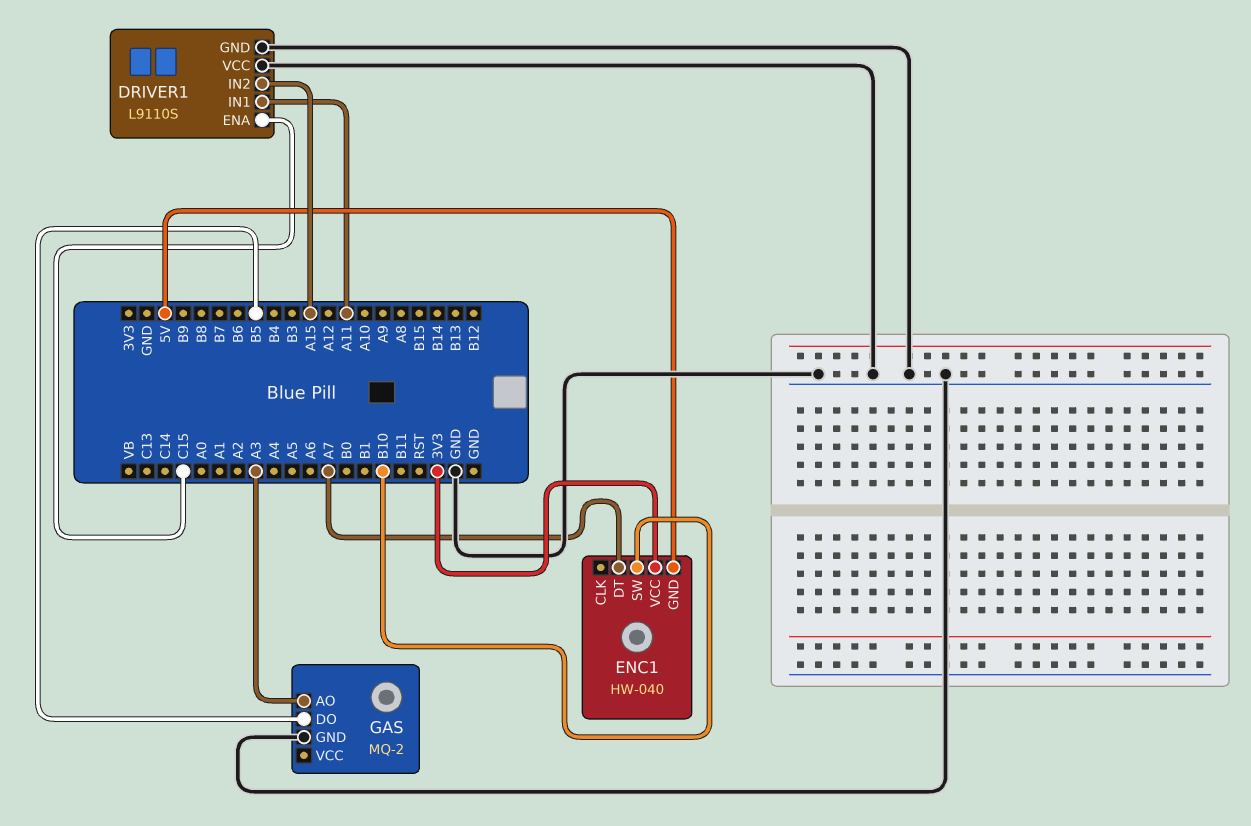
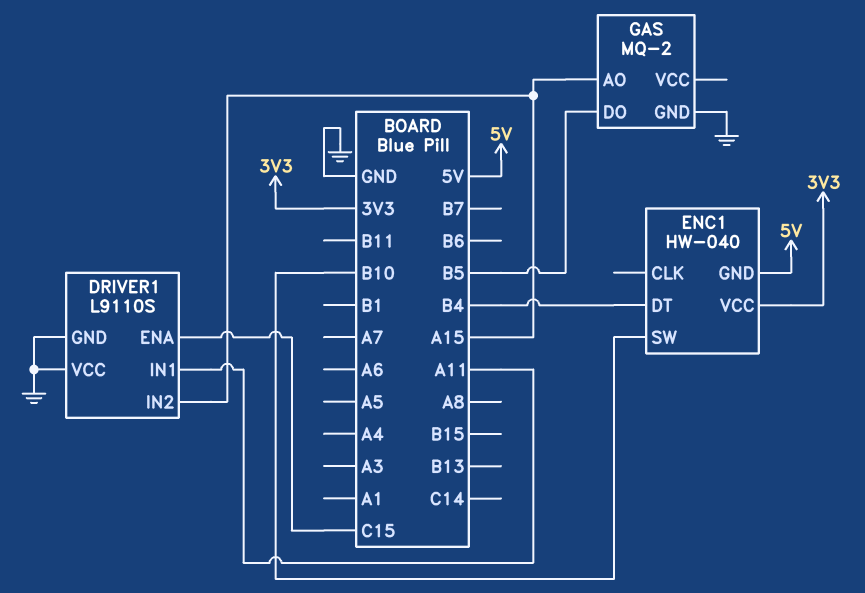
ENC1 pin DT: A7 -> B4
GAS pin AO: A3 -> A15

